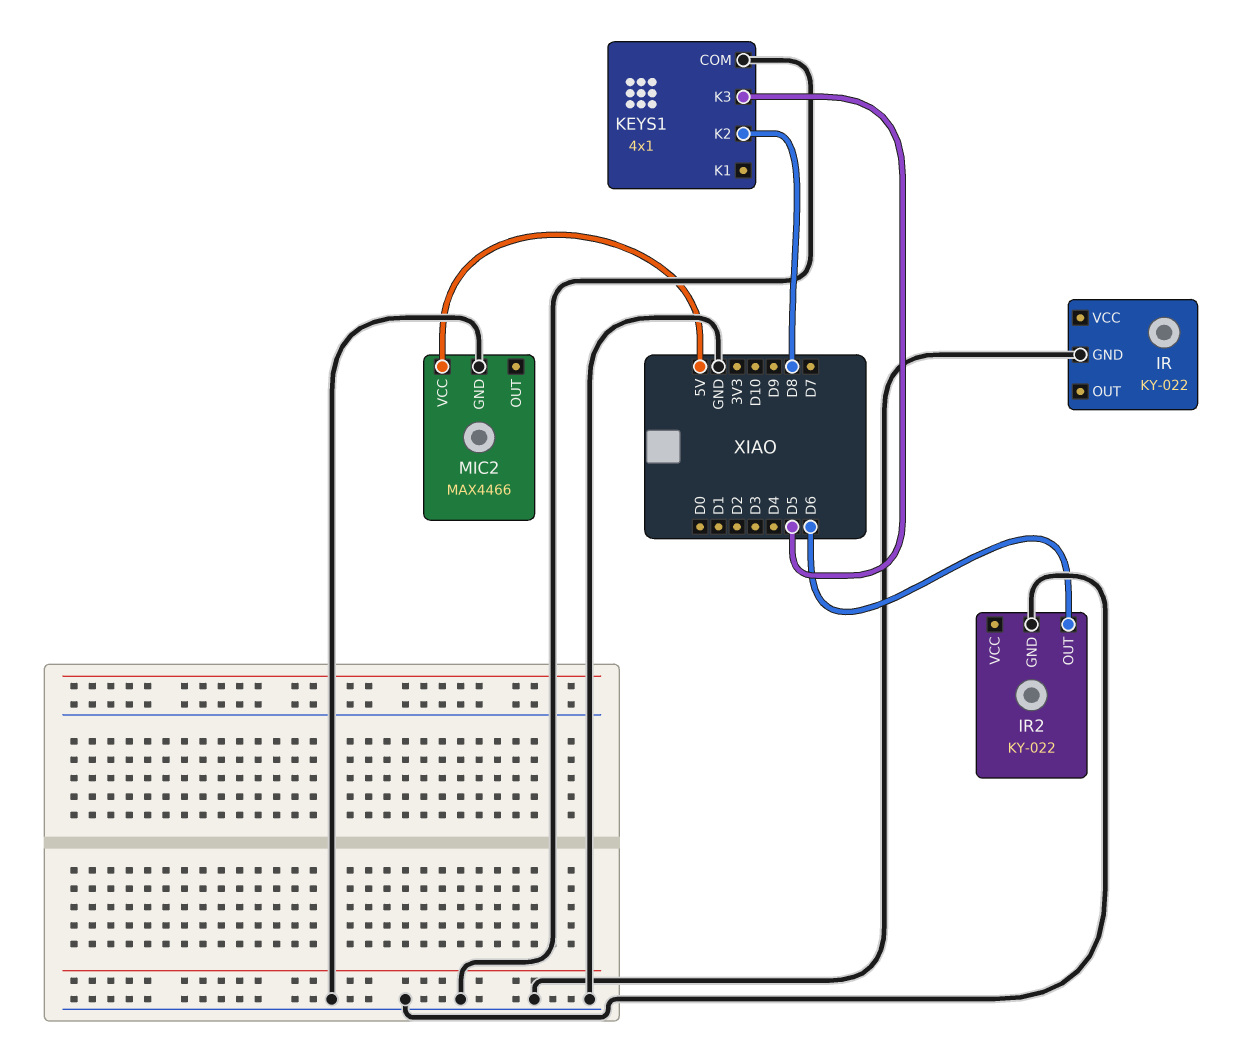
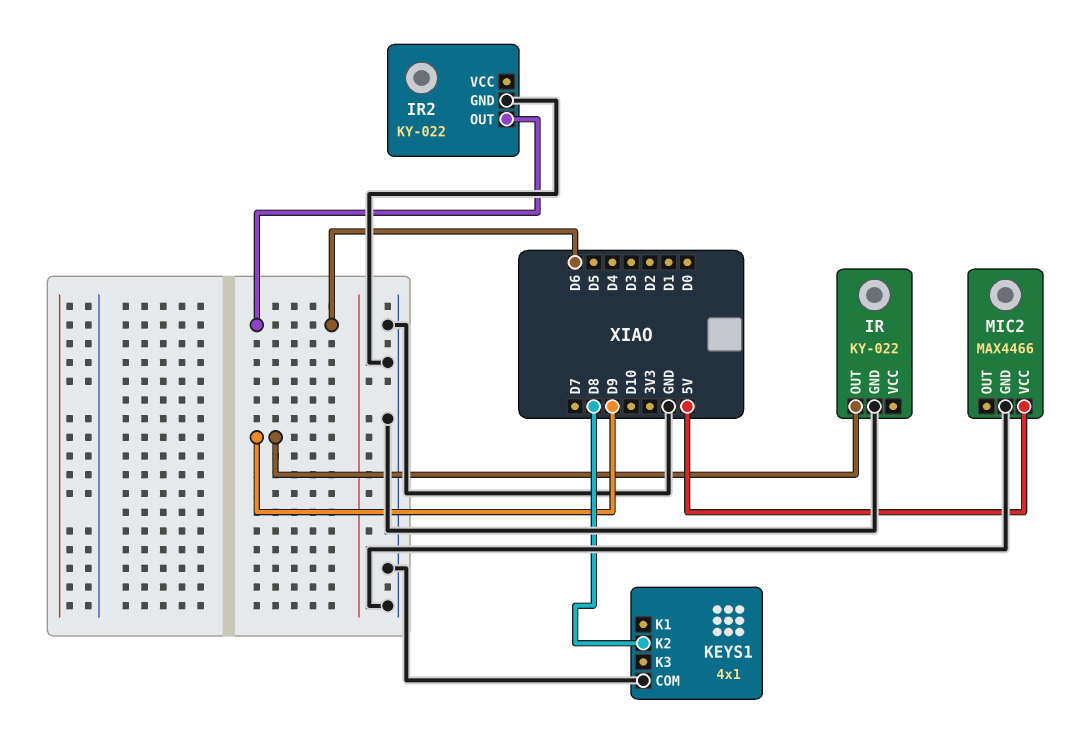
IR pin OUT: none -> D9
KEYS1 pin K3: D5 -> none

